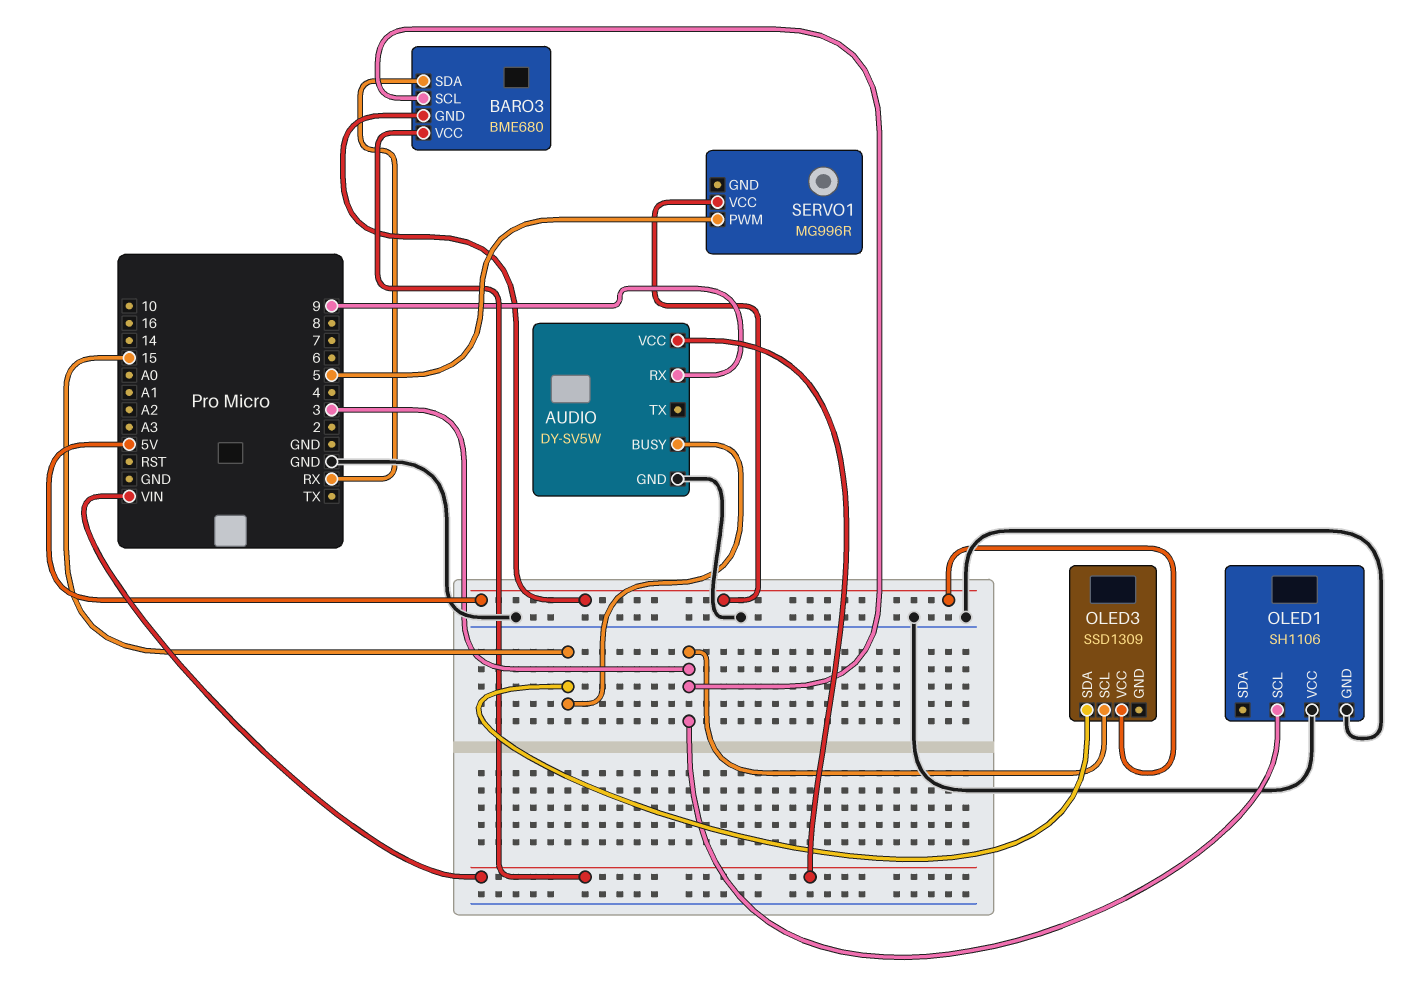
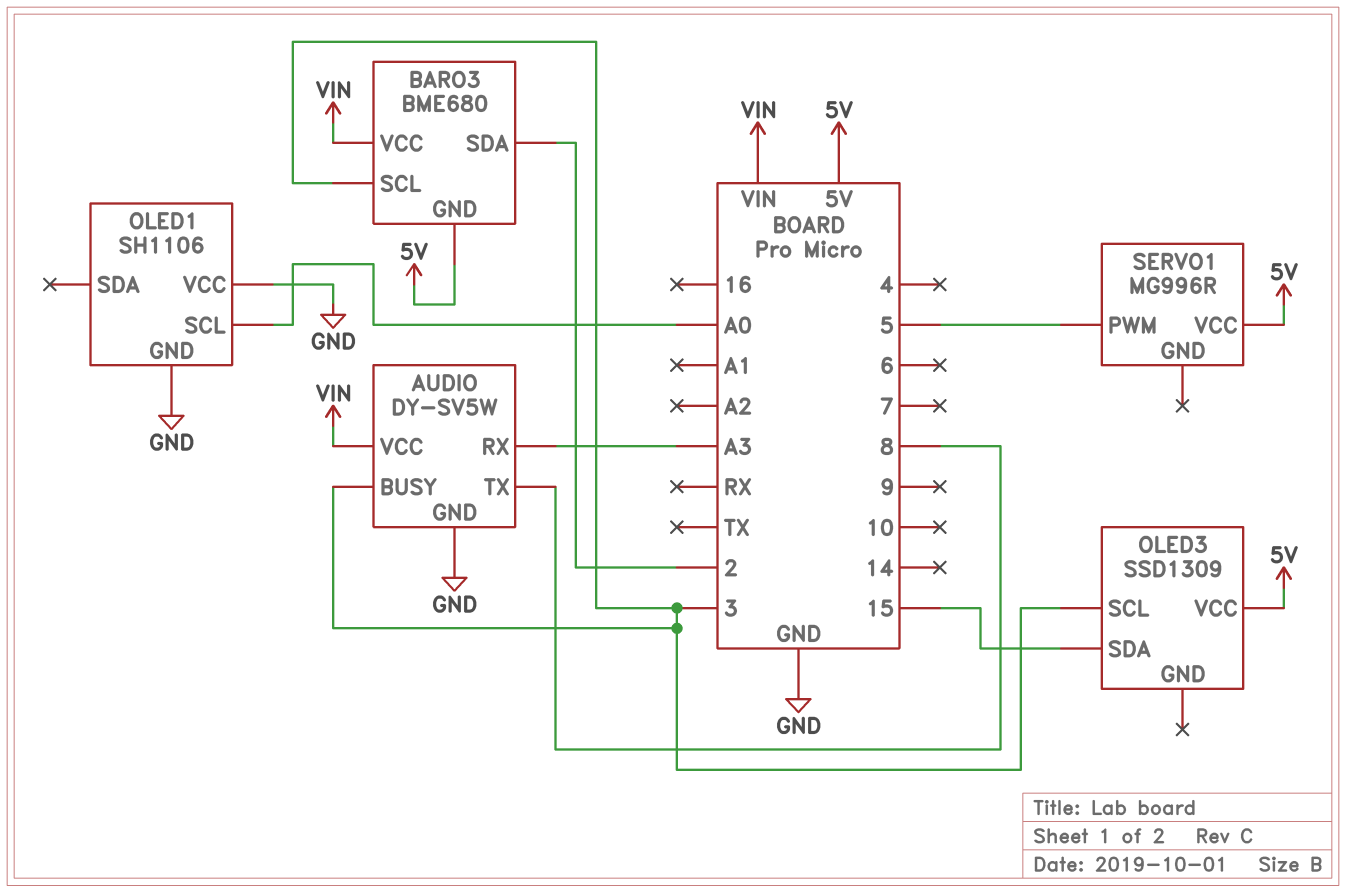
AUDIO pin BUSY: 15 -> 3
AUDIO pin RX: 9 -> A3
AUDIO pin TX: none -> 8
BARO3 pin SDA: RX -> 2
OLED1 pin SCL: 3 -> A0

